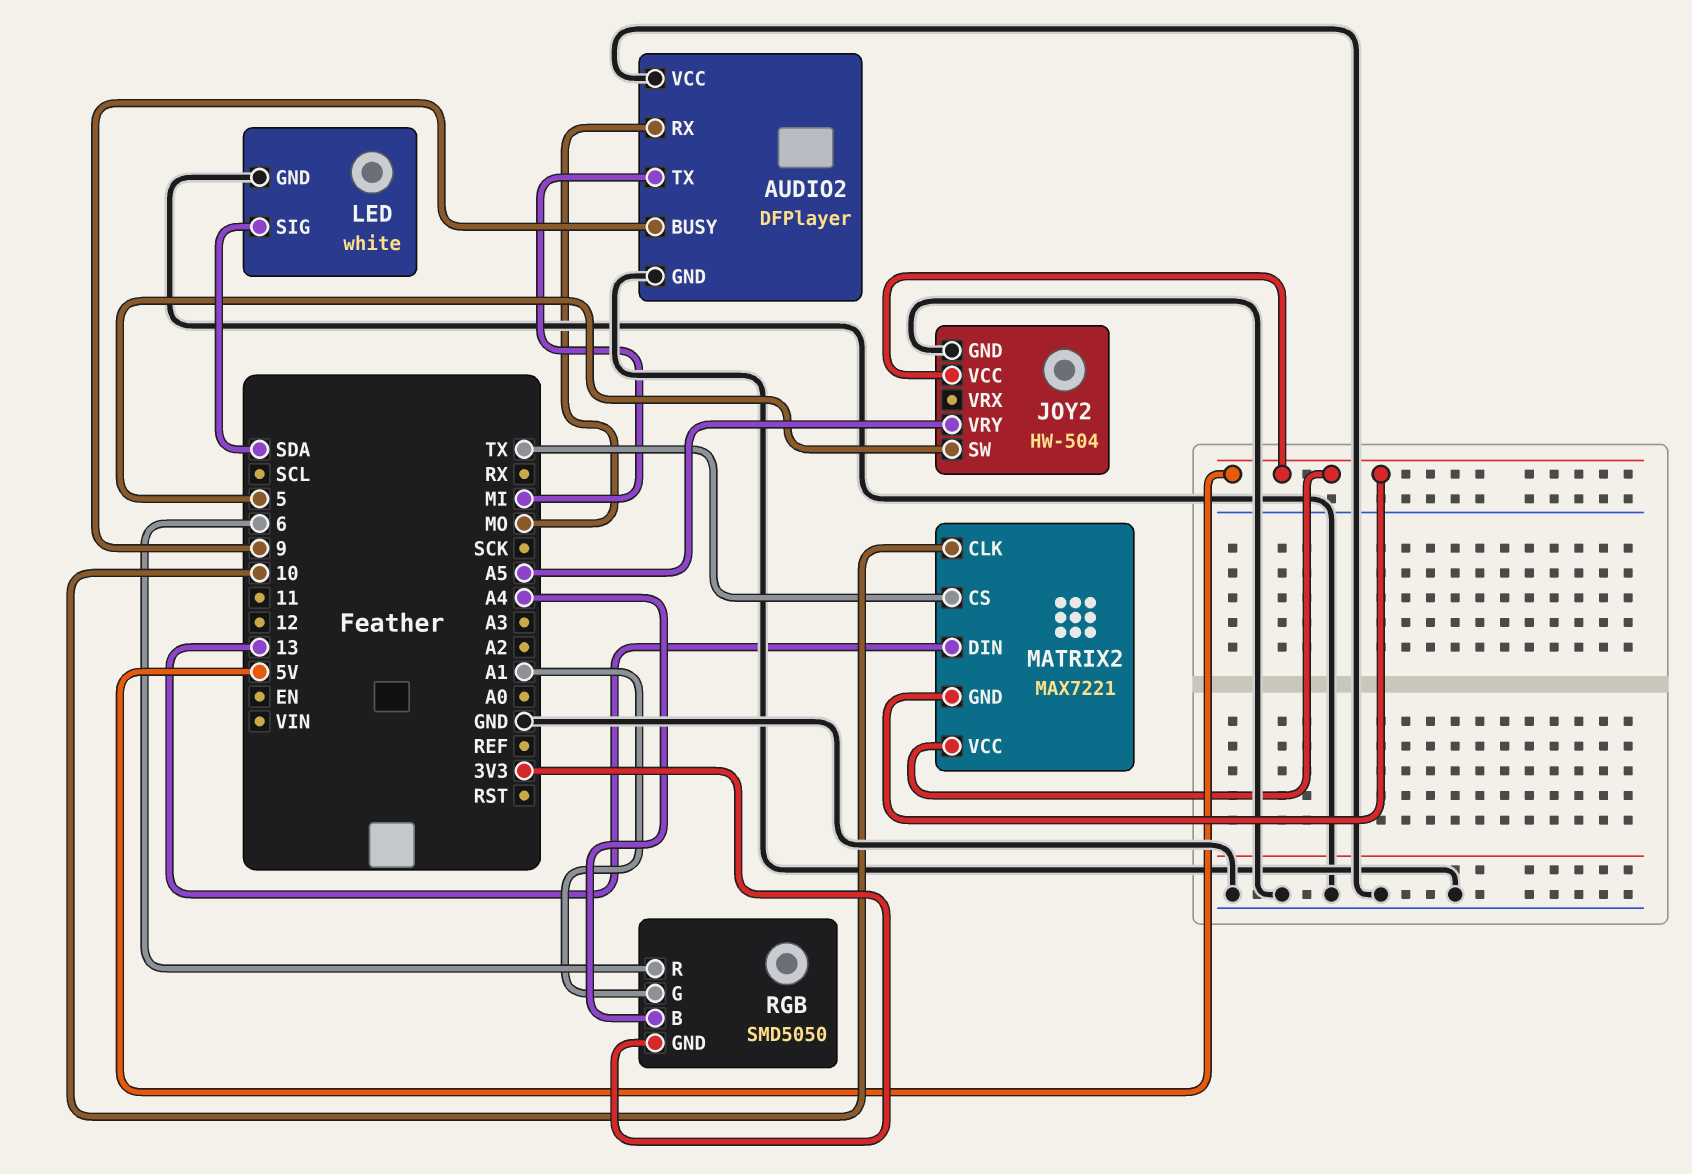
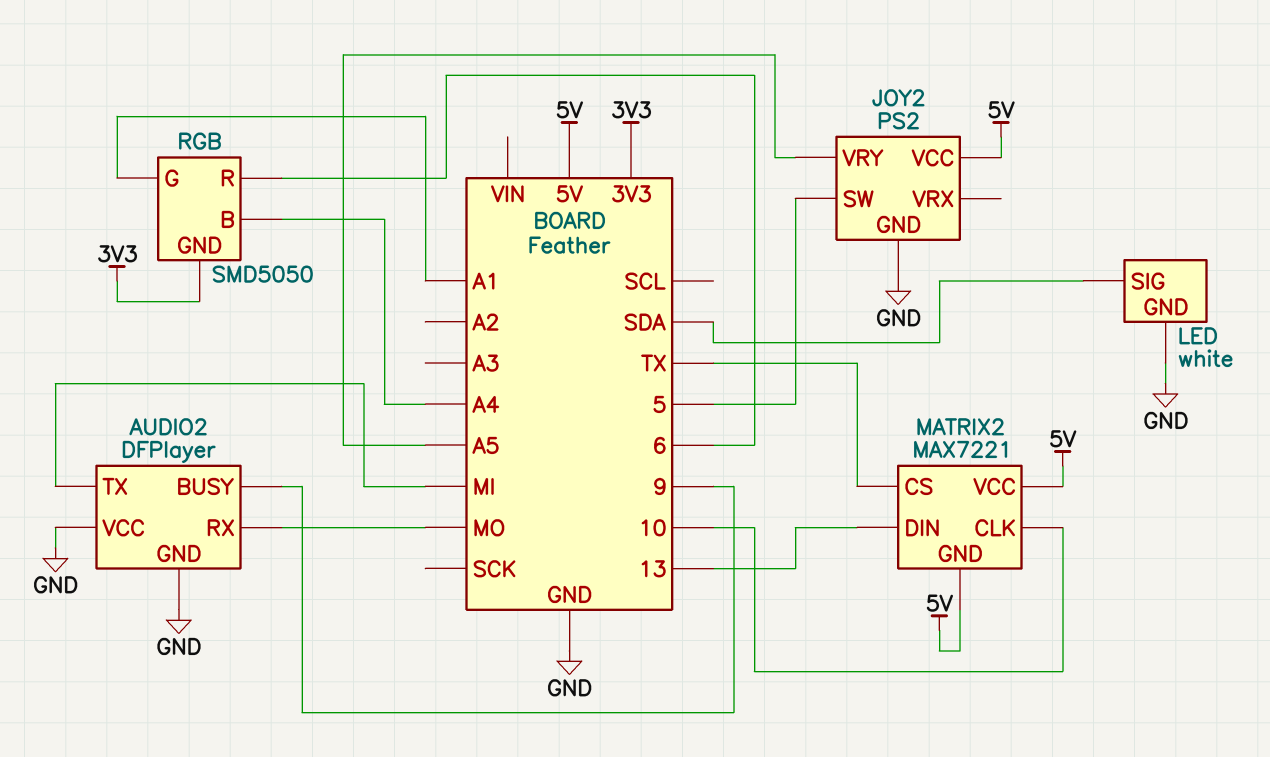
JOY2: HW-504 -> PS2

